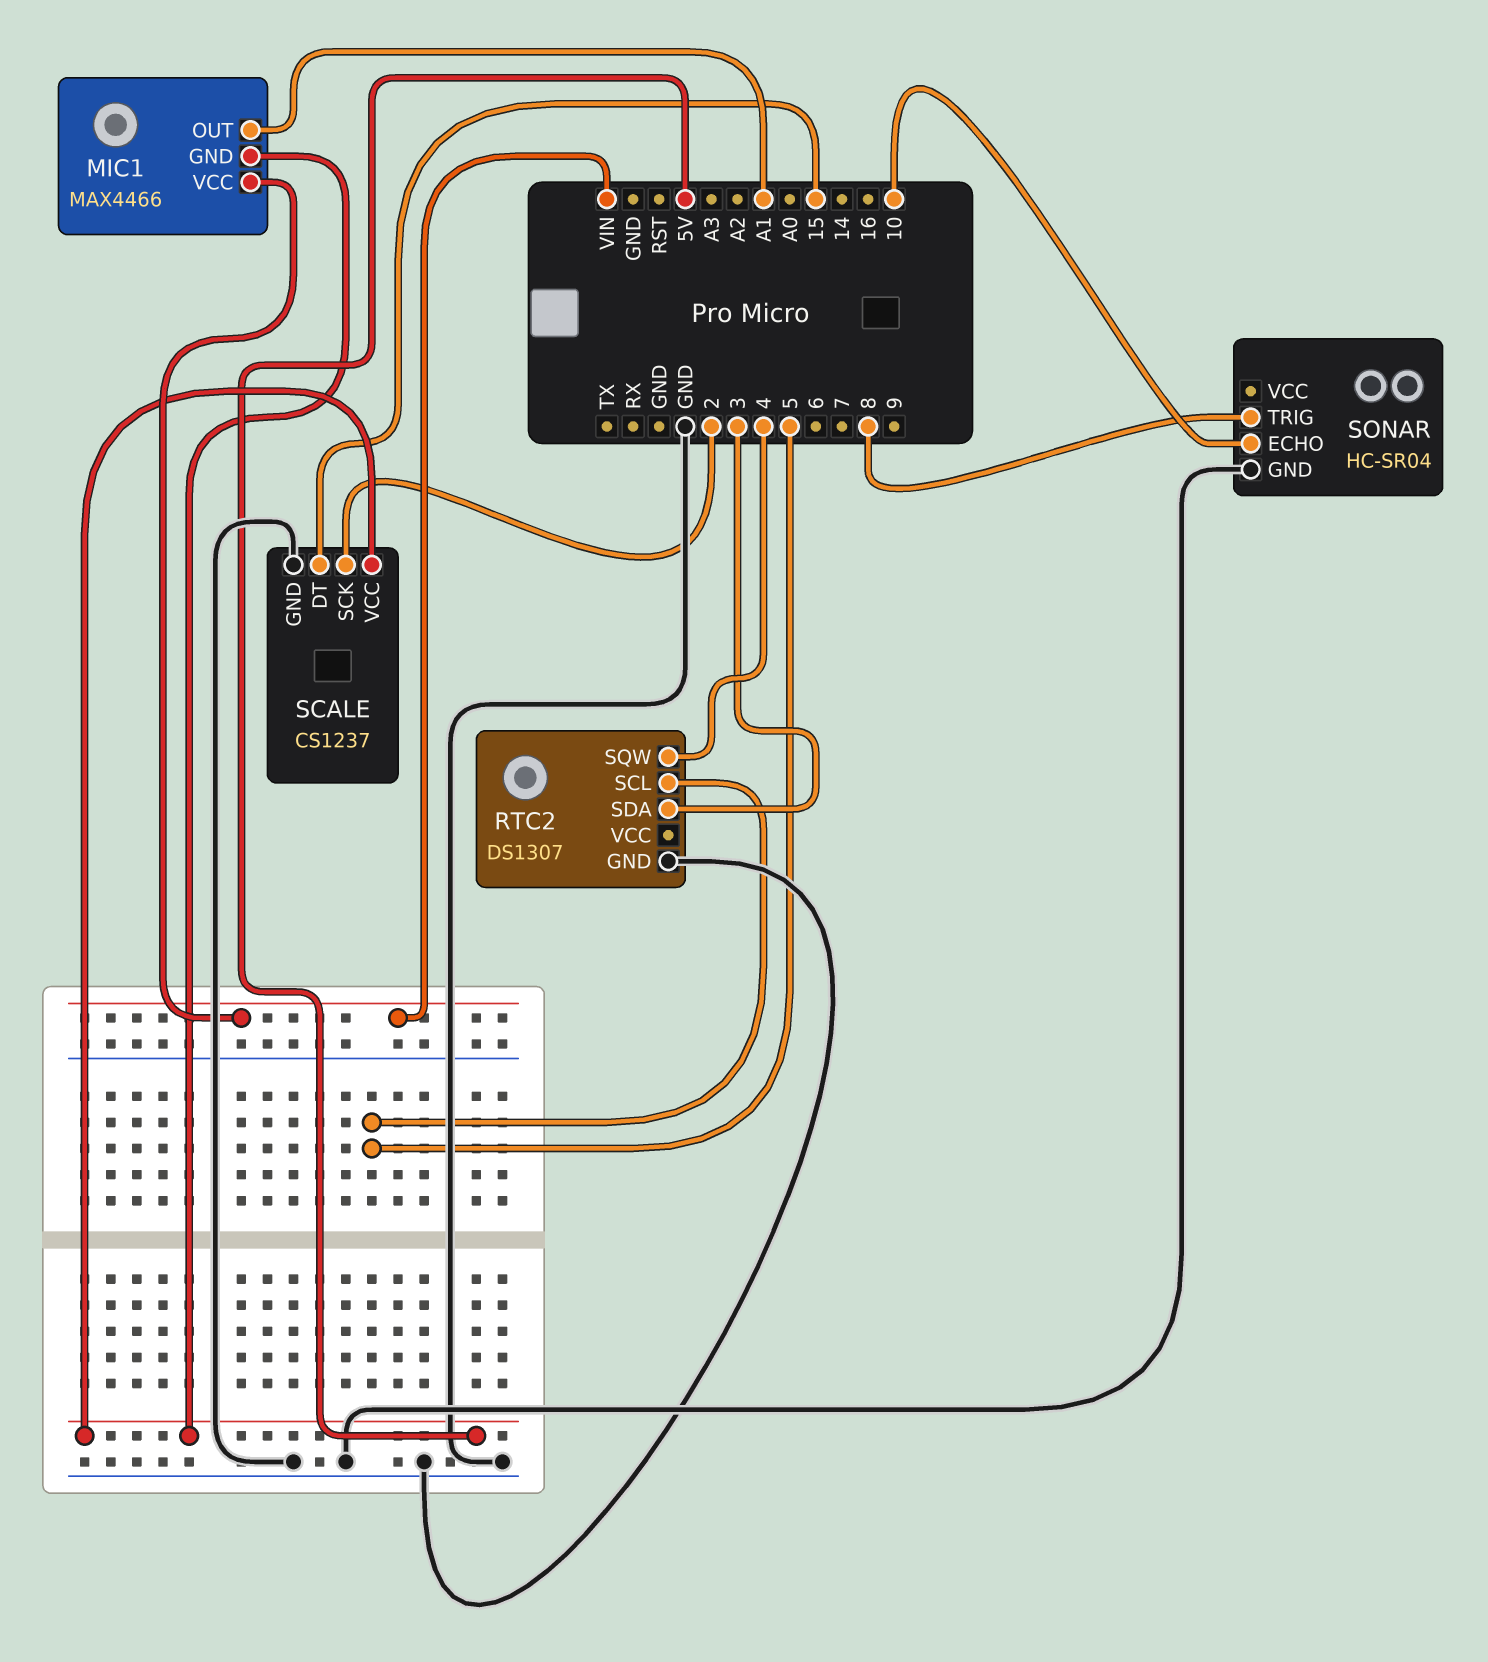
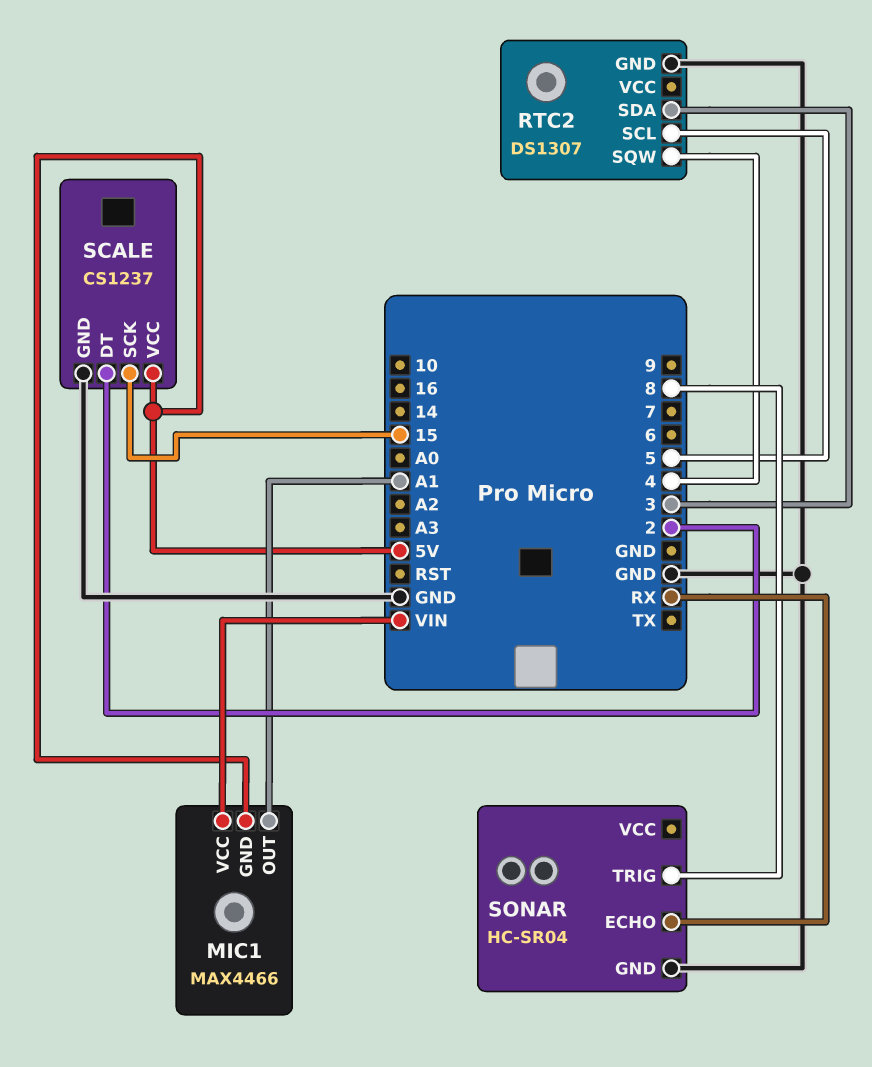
SCALE pin DT: 15 -> 2
SCALE pin SCK: 2 -> 15
SONAR pin ECHO: 10 -> RX

